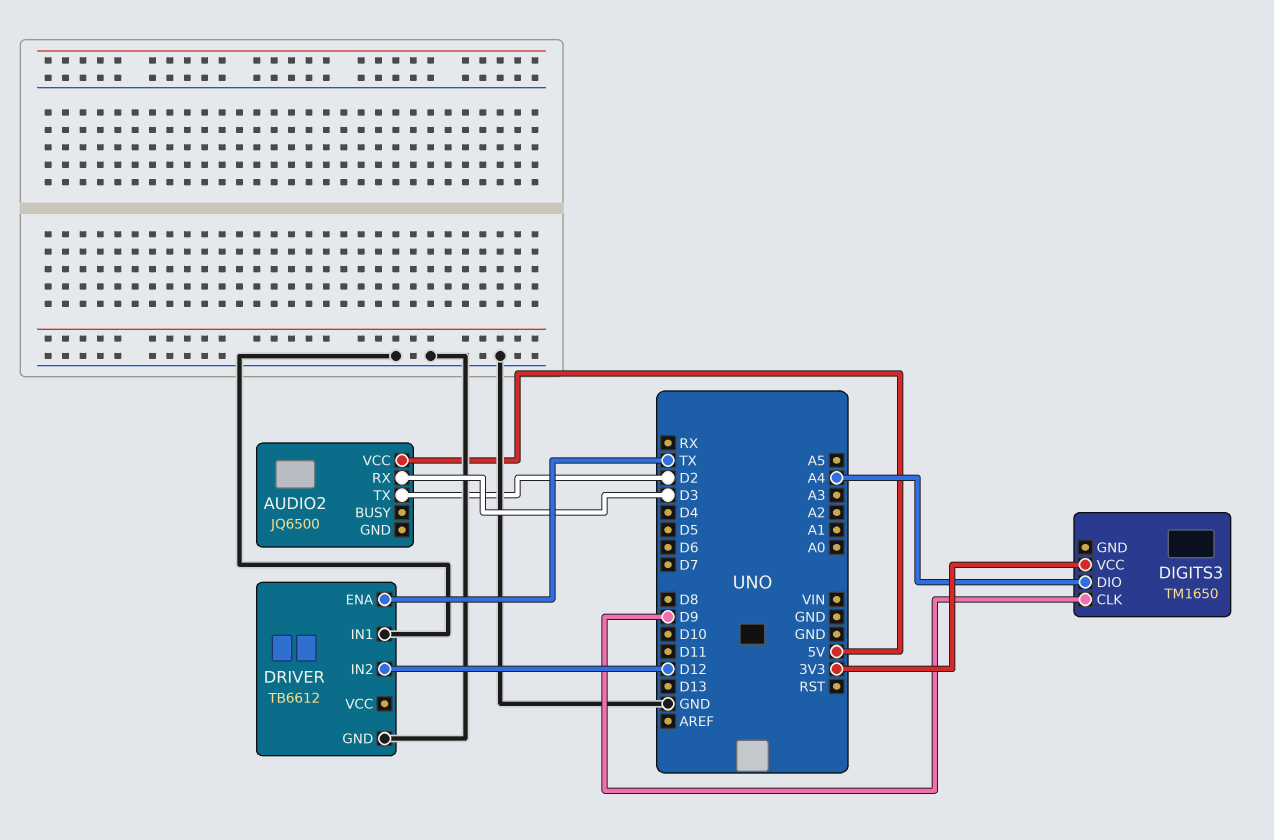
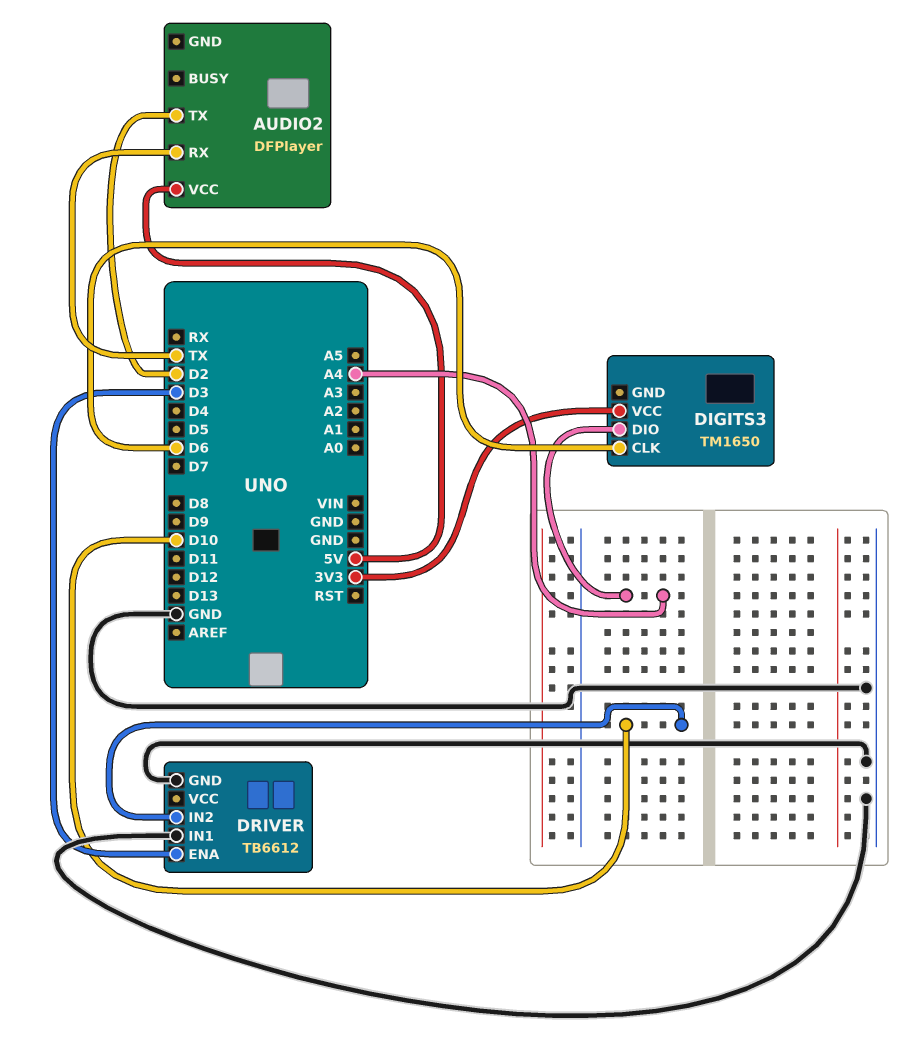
AUDIO2: JQ6500 -> DFPlayer
AUDIO2 pin RX: D3 -> TX
DIGITS3 pin CLK: D9 -> D6
DRIVER pin ENA: TX -> D3
DRIVER pin IN2: D12 -> D10

